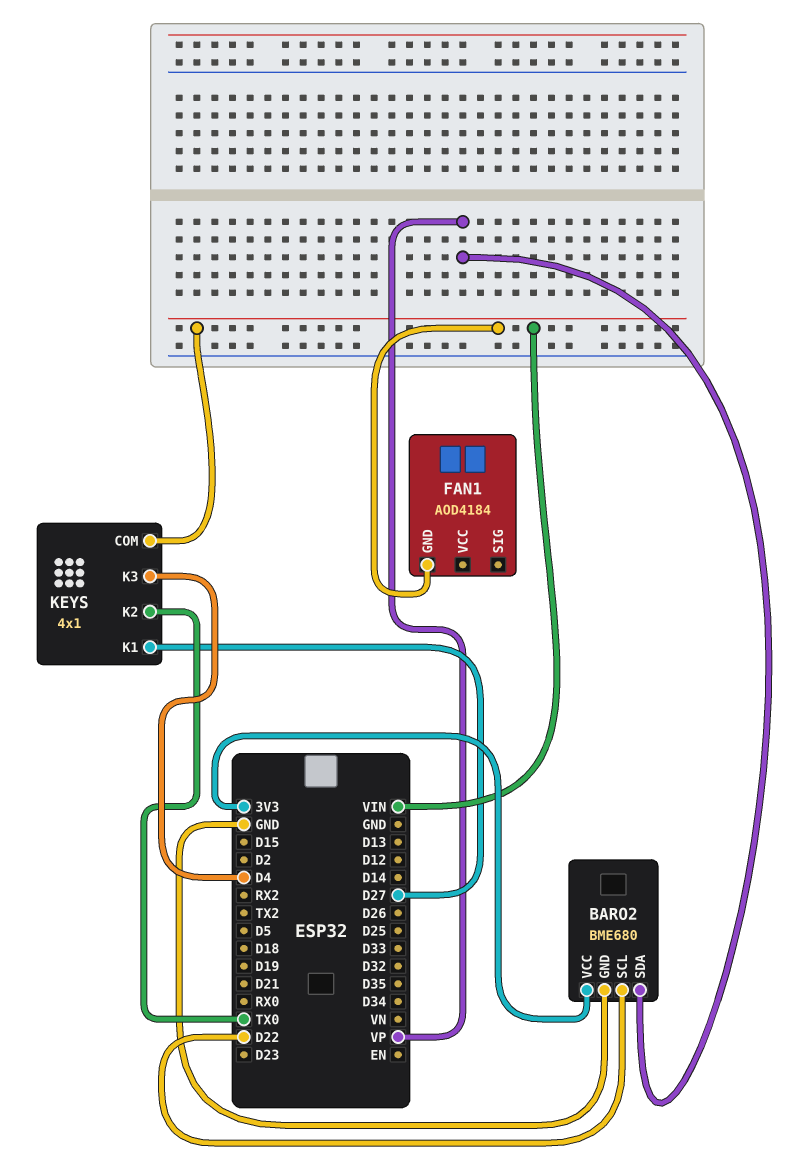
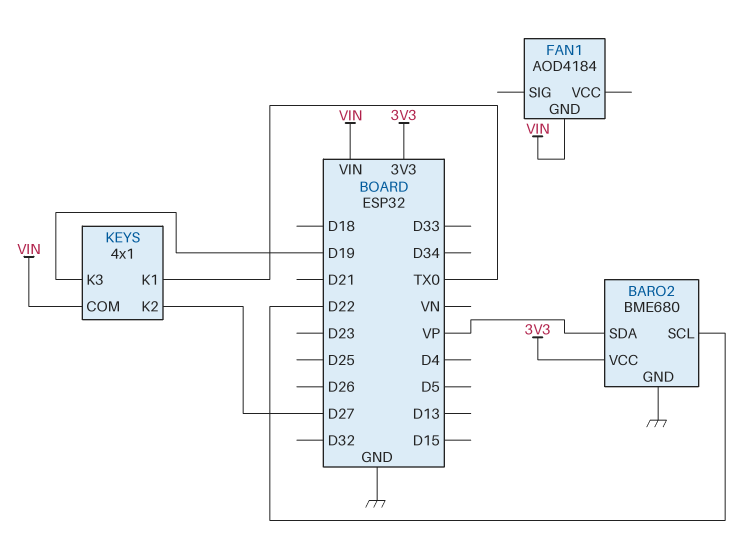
KEYS pin K1: D27 -> TX0
KEYS pin K2: TX0 -> D27
KEYS pin K3: D4 -> D19

